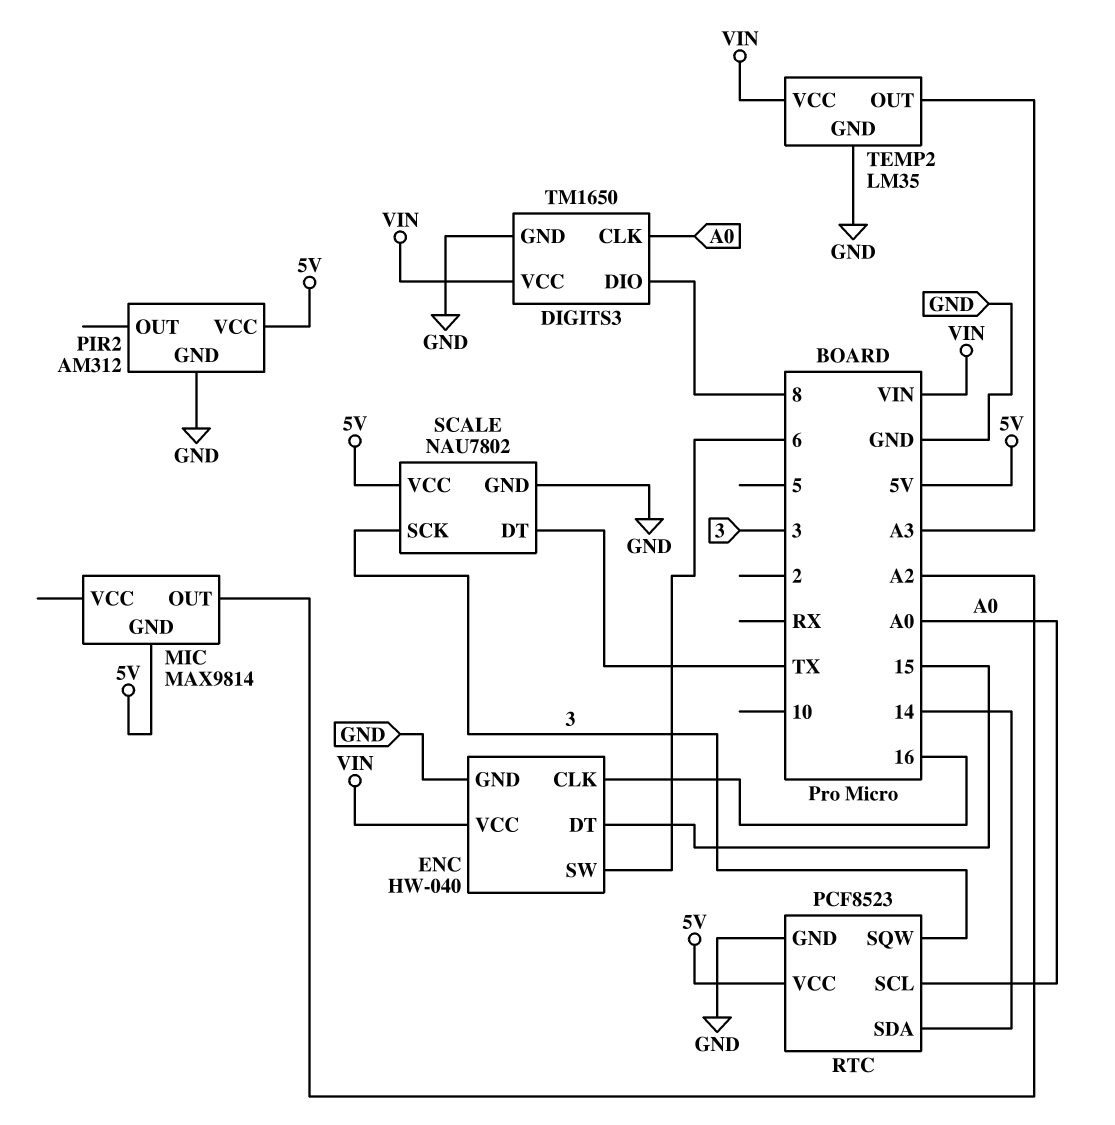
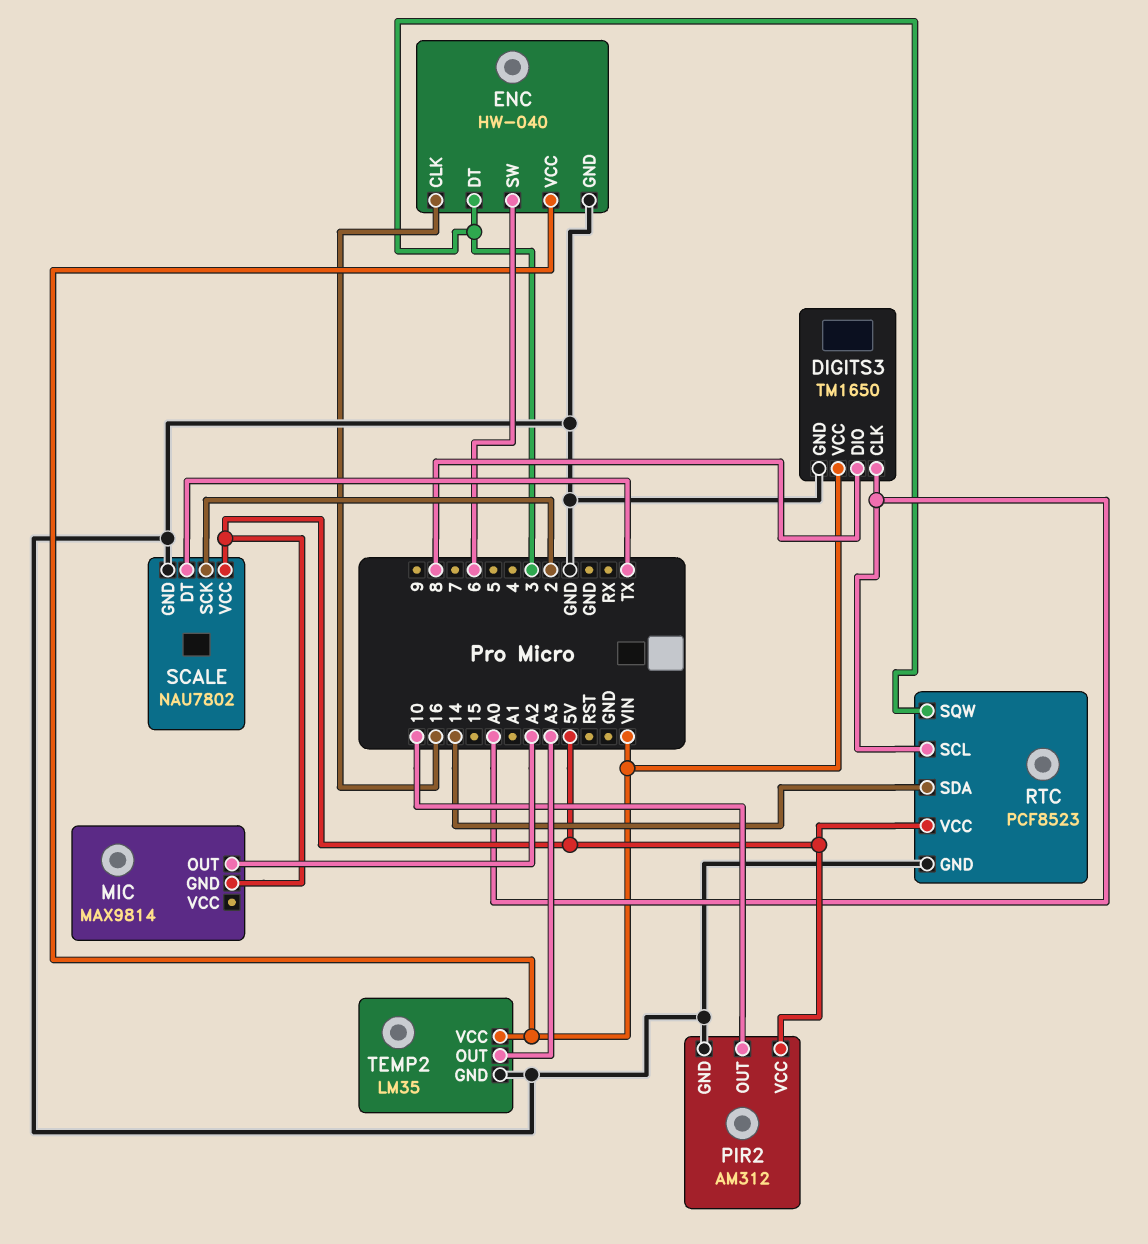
ENC pin DT: 15 -> 3
PIR2 pin OUT: none -> 10
SCALE pin SCK: 3 -> 2

